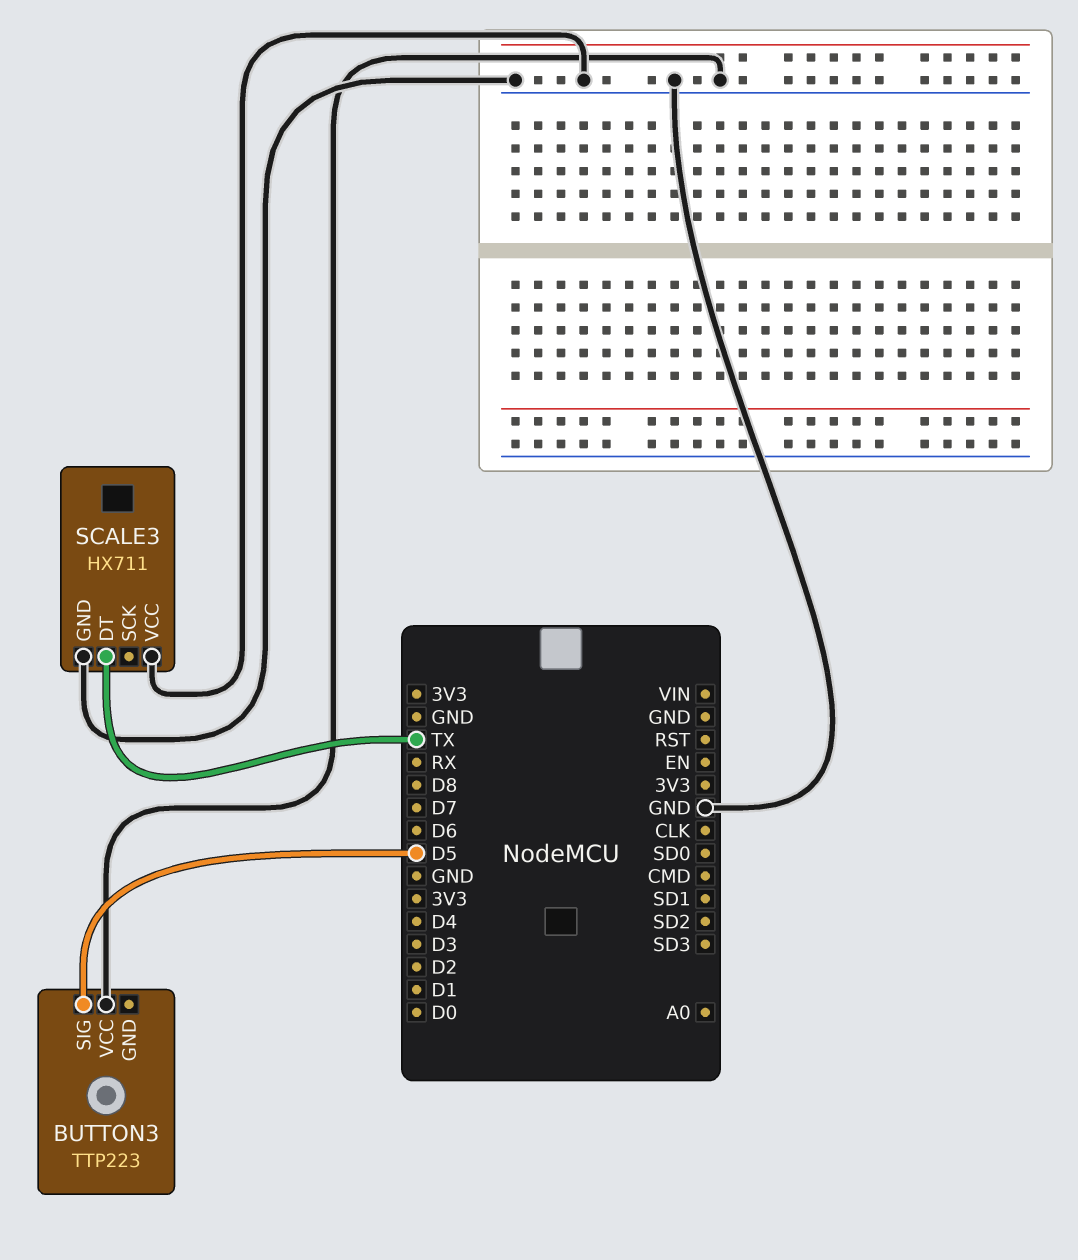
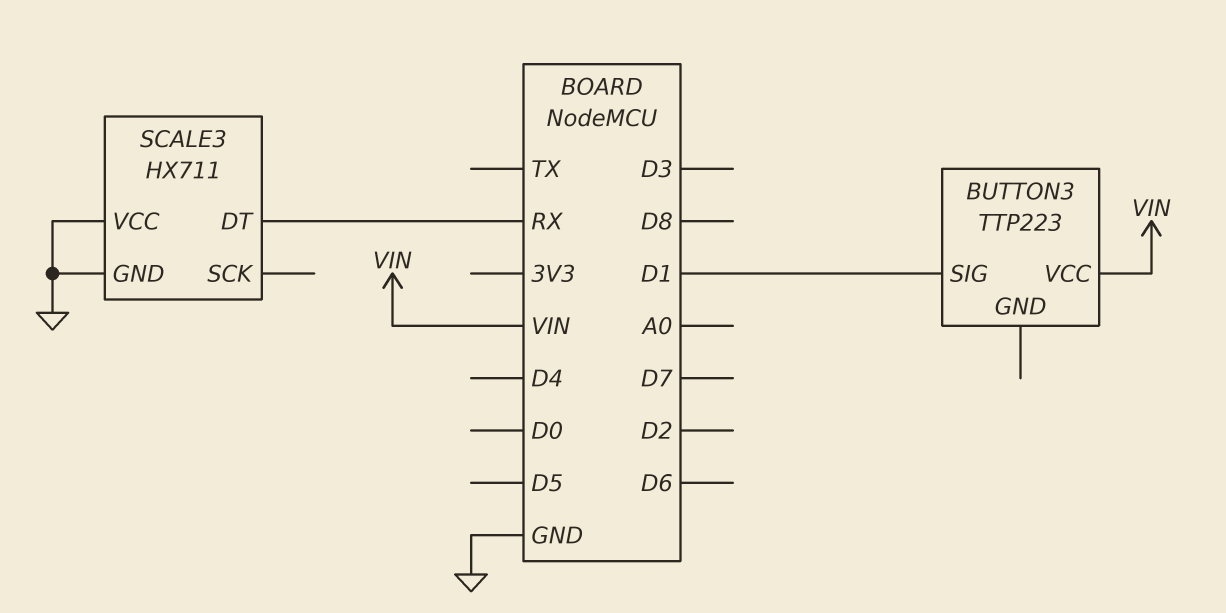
BUTTON3 pin SIG: D5 -> D1
BUTTON3 pin VCC: GND -> VIN
SCALE3 pin DT: TX -> RX

